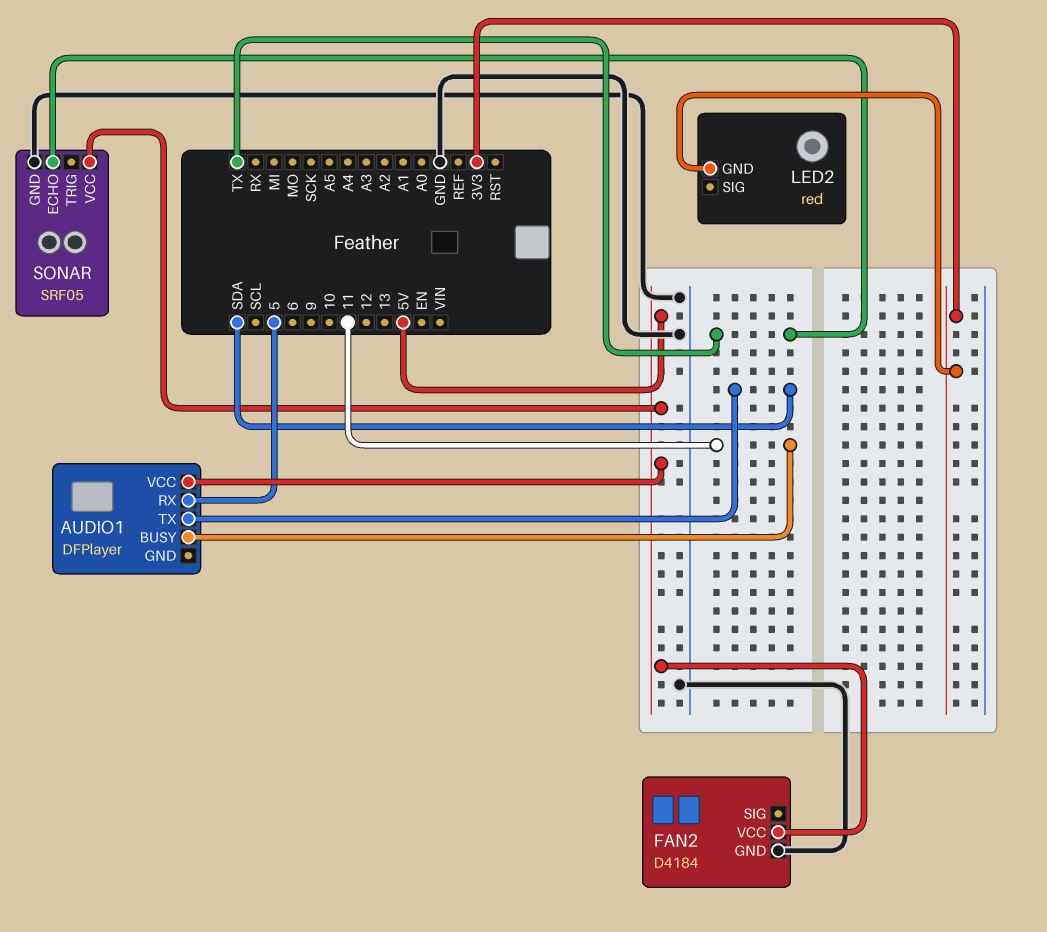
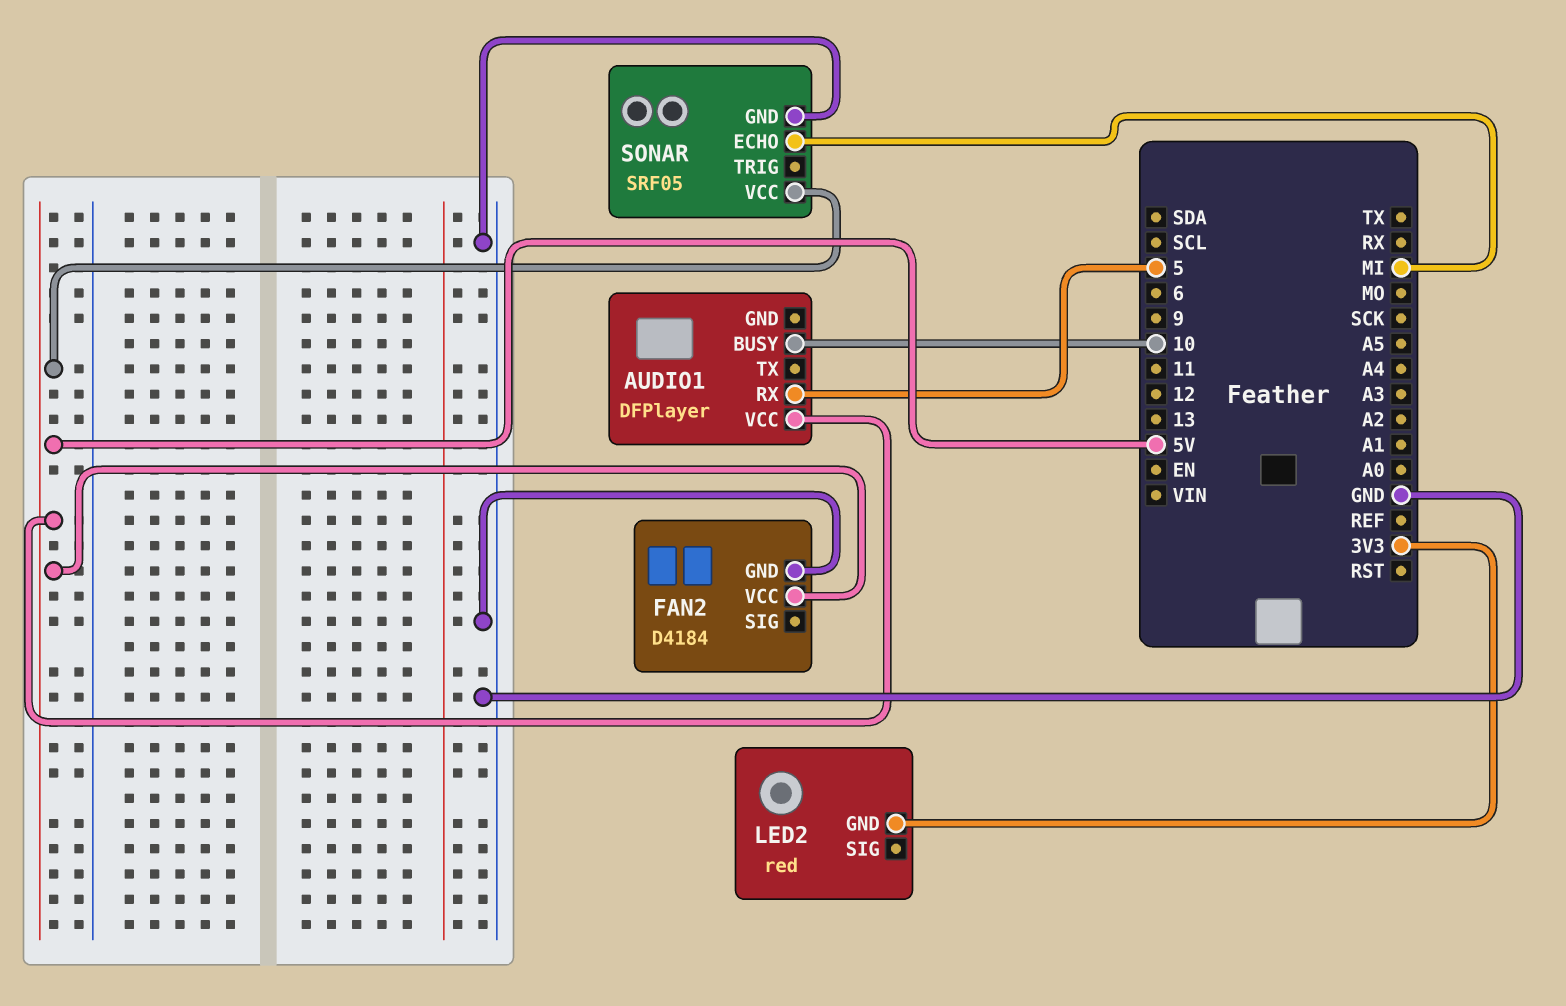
AUDIO1 pin BUSY: 11 -> 10
AUDIO1 pin TX: SDA -> none
SONAR pin ECHO: TX -> MI

